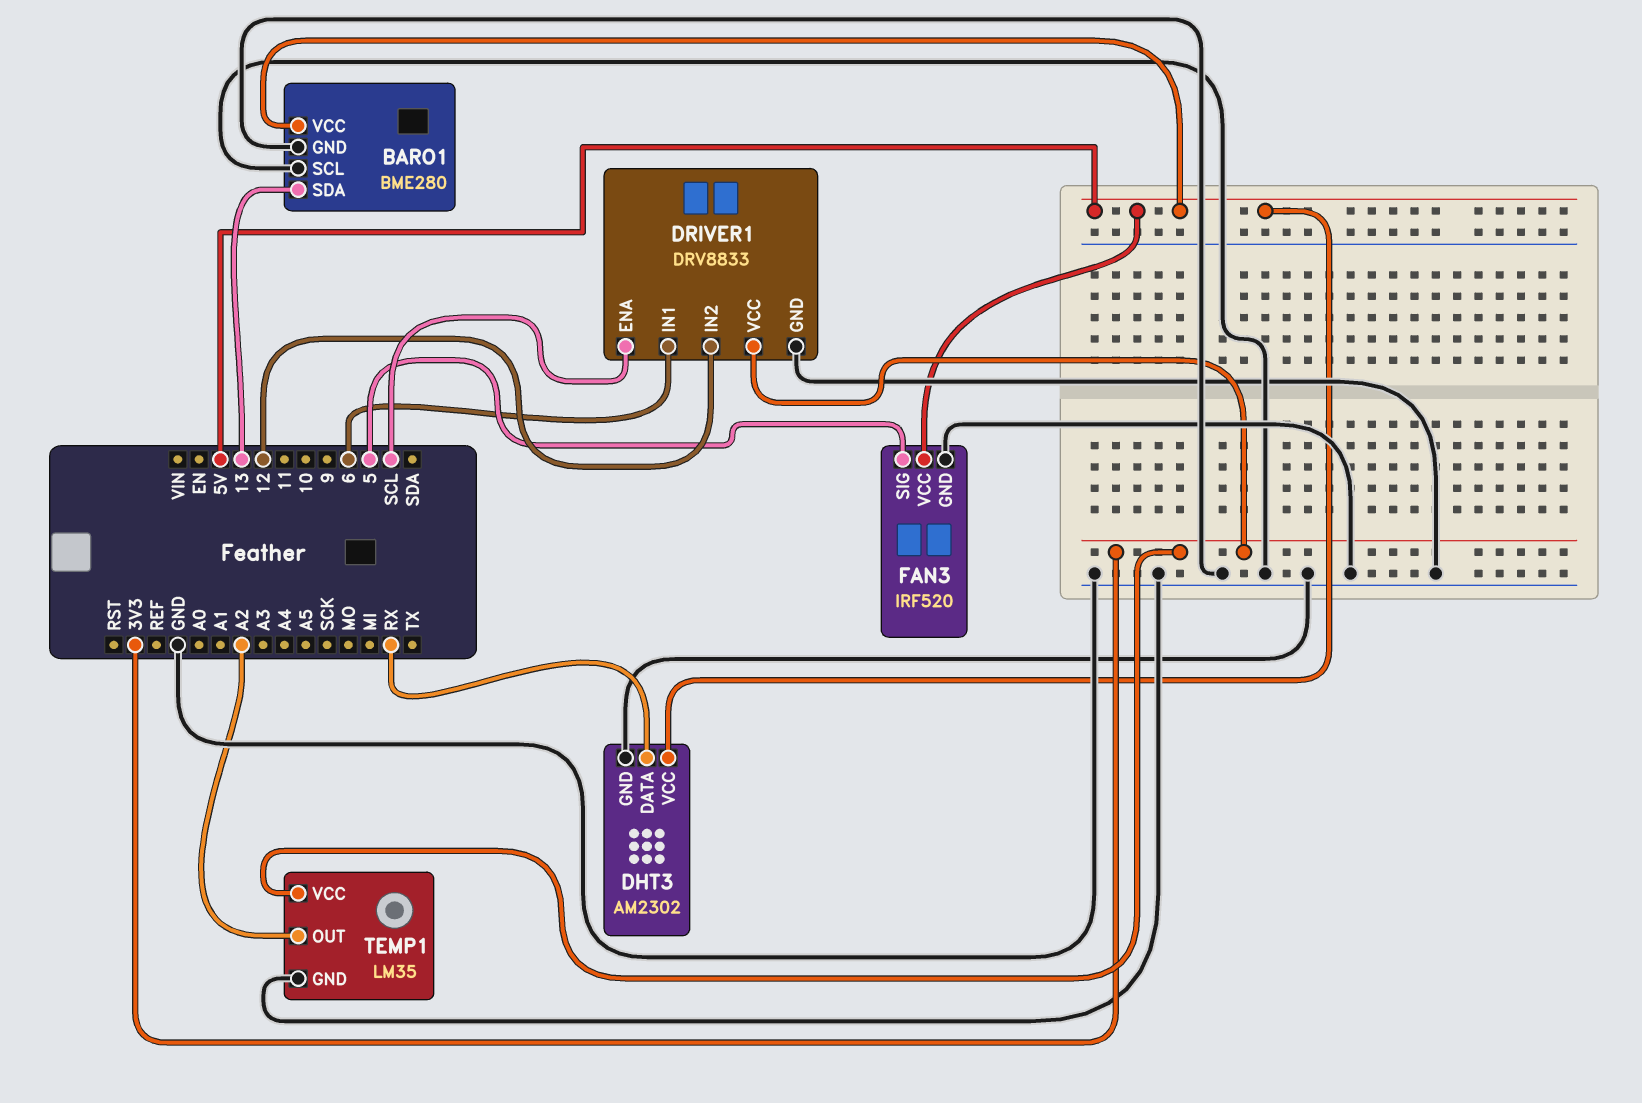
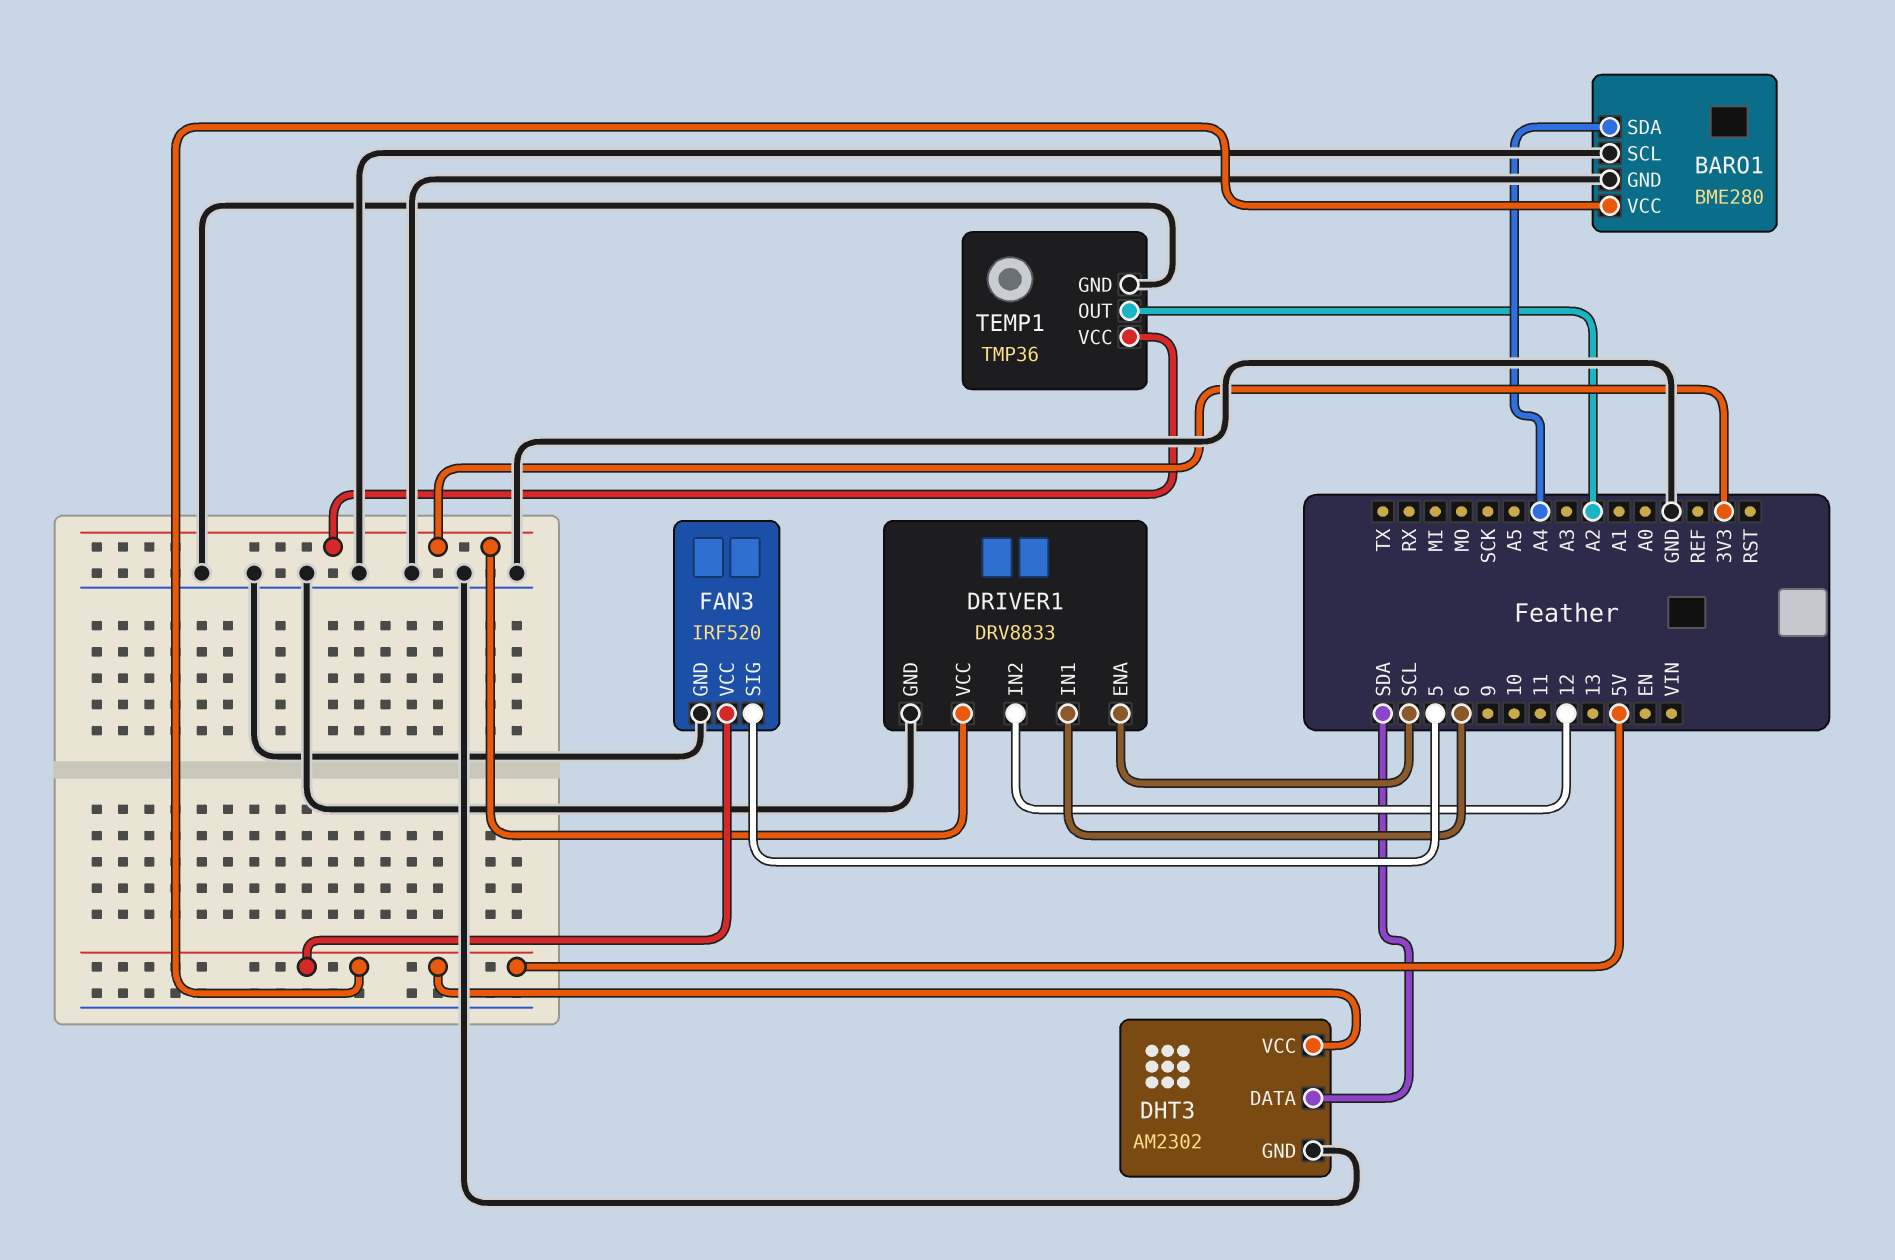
BARO1 pin SDA: 13 -> A4
DHT3 pin DATA: RX -> SDA
TEMP1: LM35 -> TMP36

